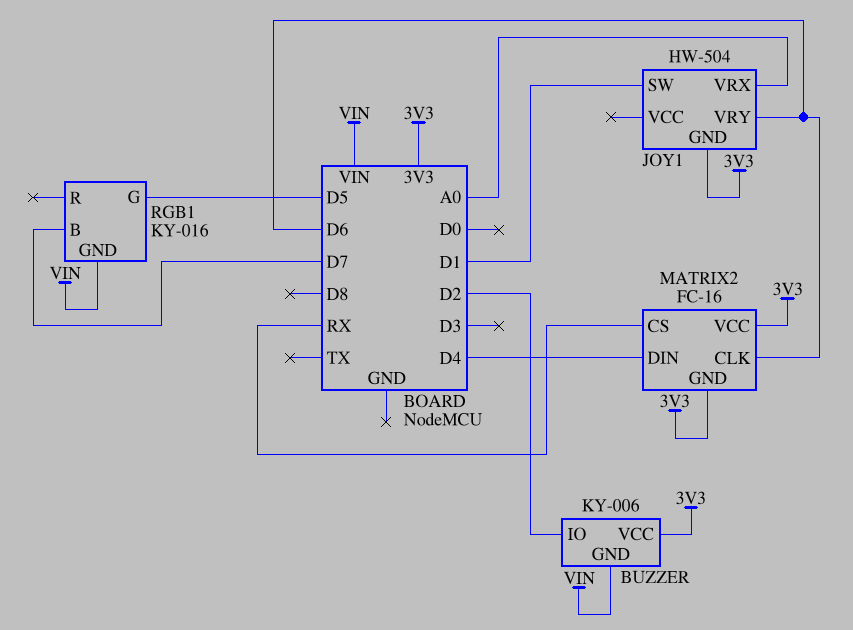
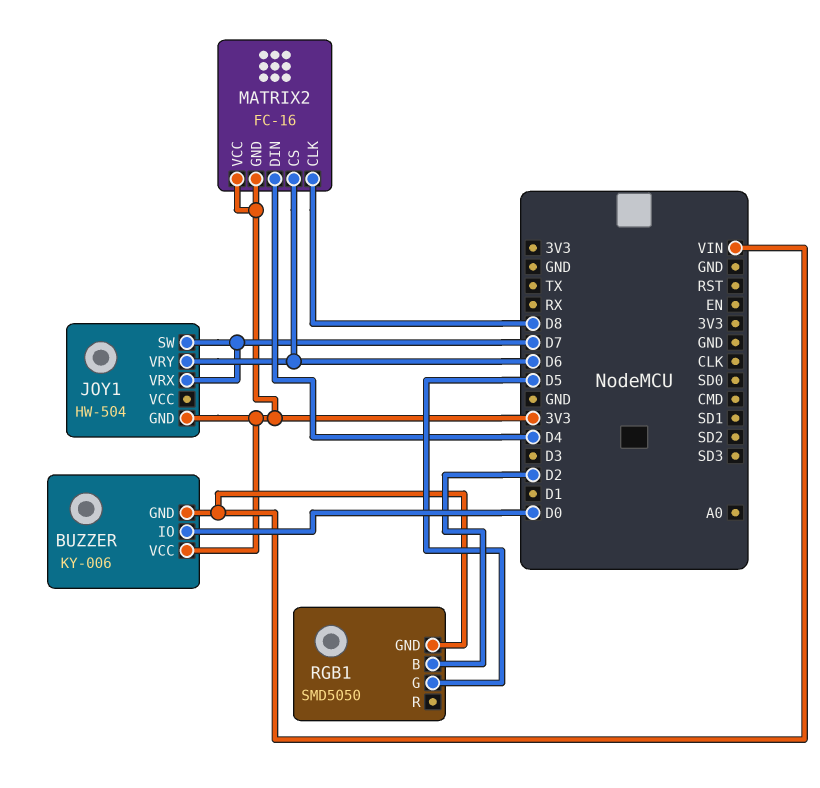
BUZZER pin IO: D2 -> D0
JOY1 pin SW: D1 -> D7
JOY1 pin VRX: A0 -> D7
MATRIX2 pin CLK: D6 -> D8
MATRIX2 pin CS: RX -> D6
RGB1: KY-016 -> SMD5050
RGB1 pin B: D7 -> D2

